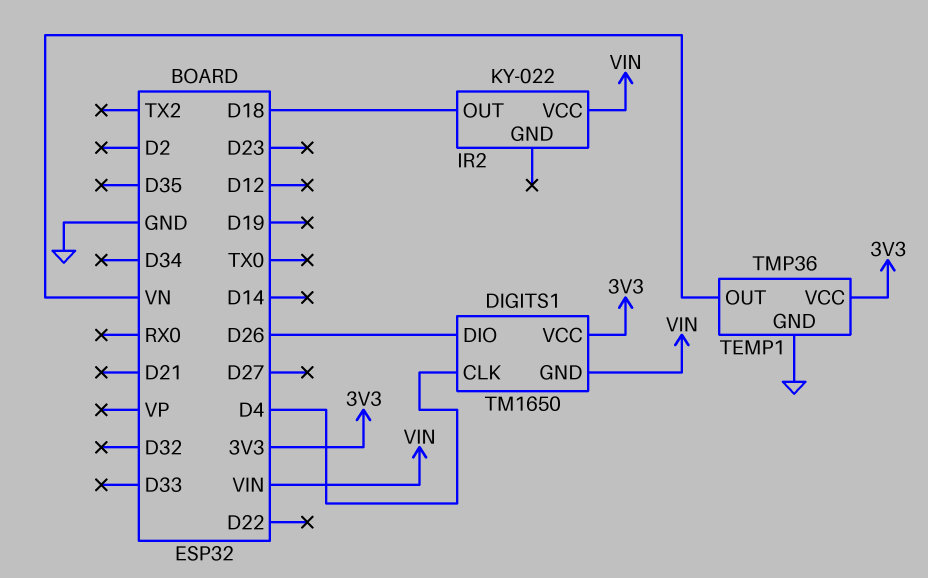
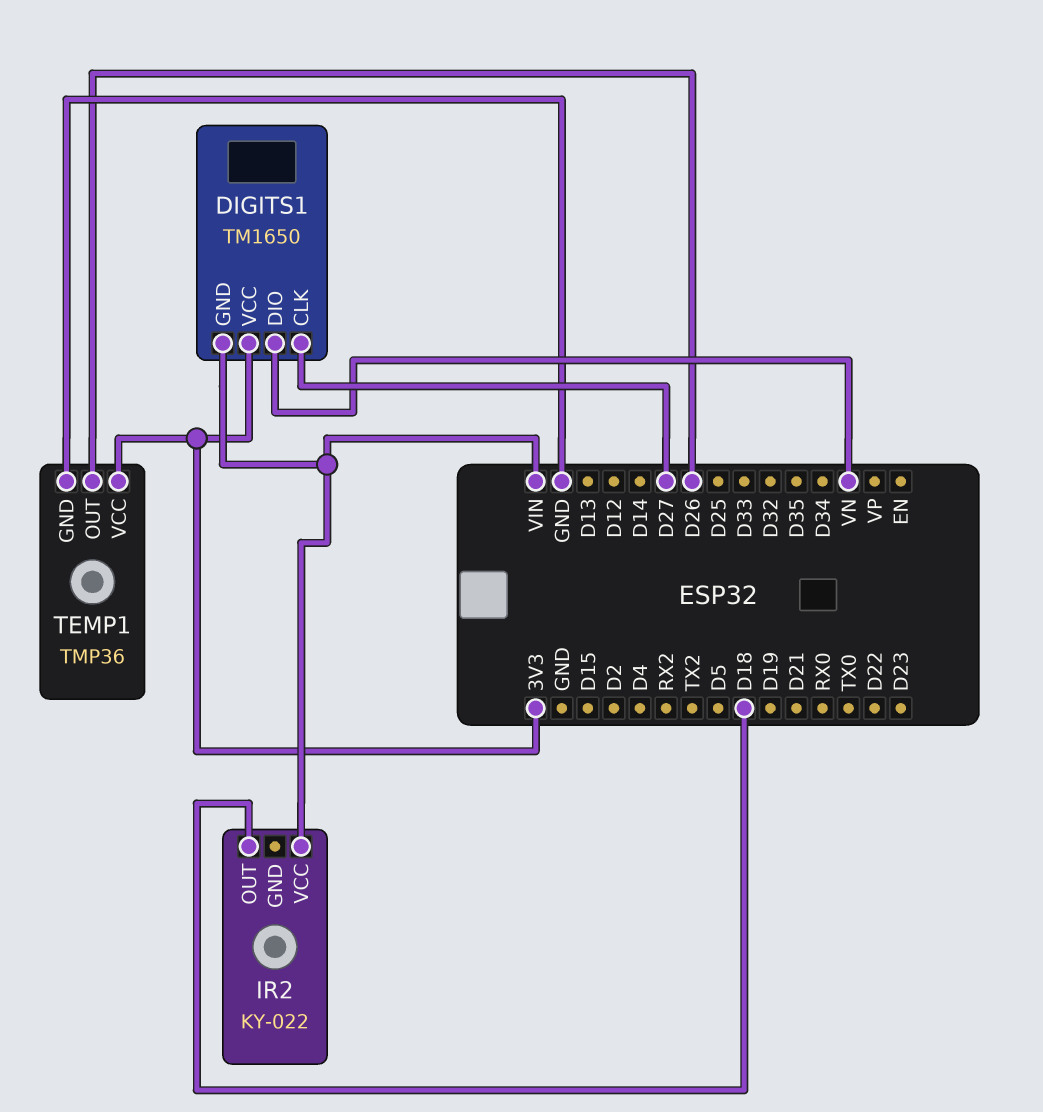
DIGITS1 pin CLK: D4 -> D27
DIGITS1 pin DIO: D26 -> VN
TEMP1 pin OUT: VN -> D26

